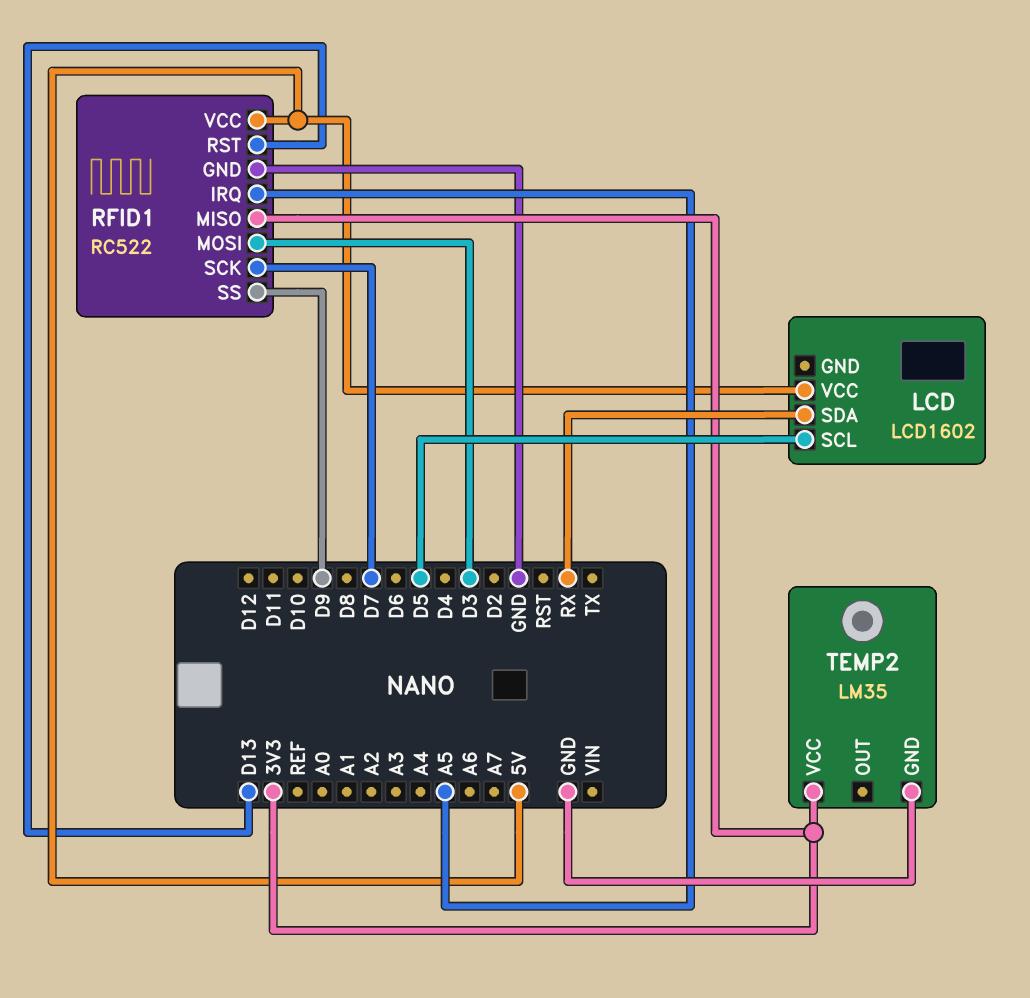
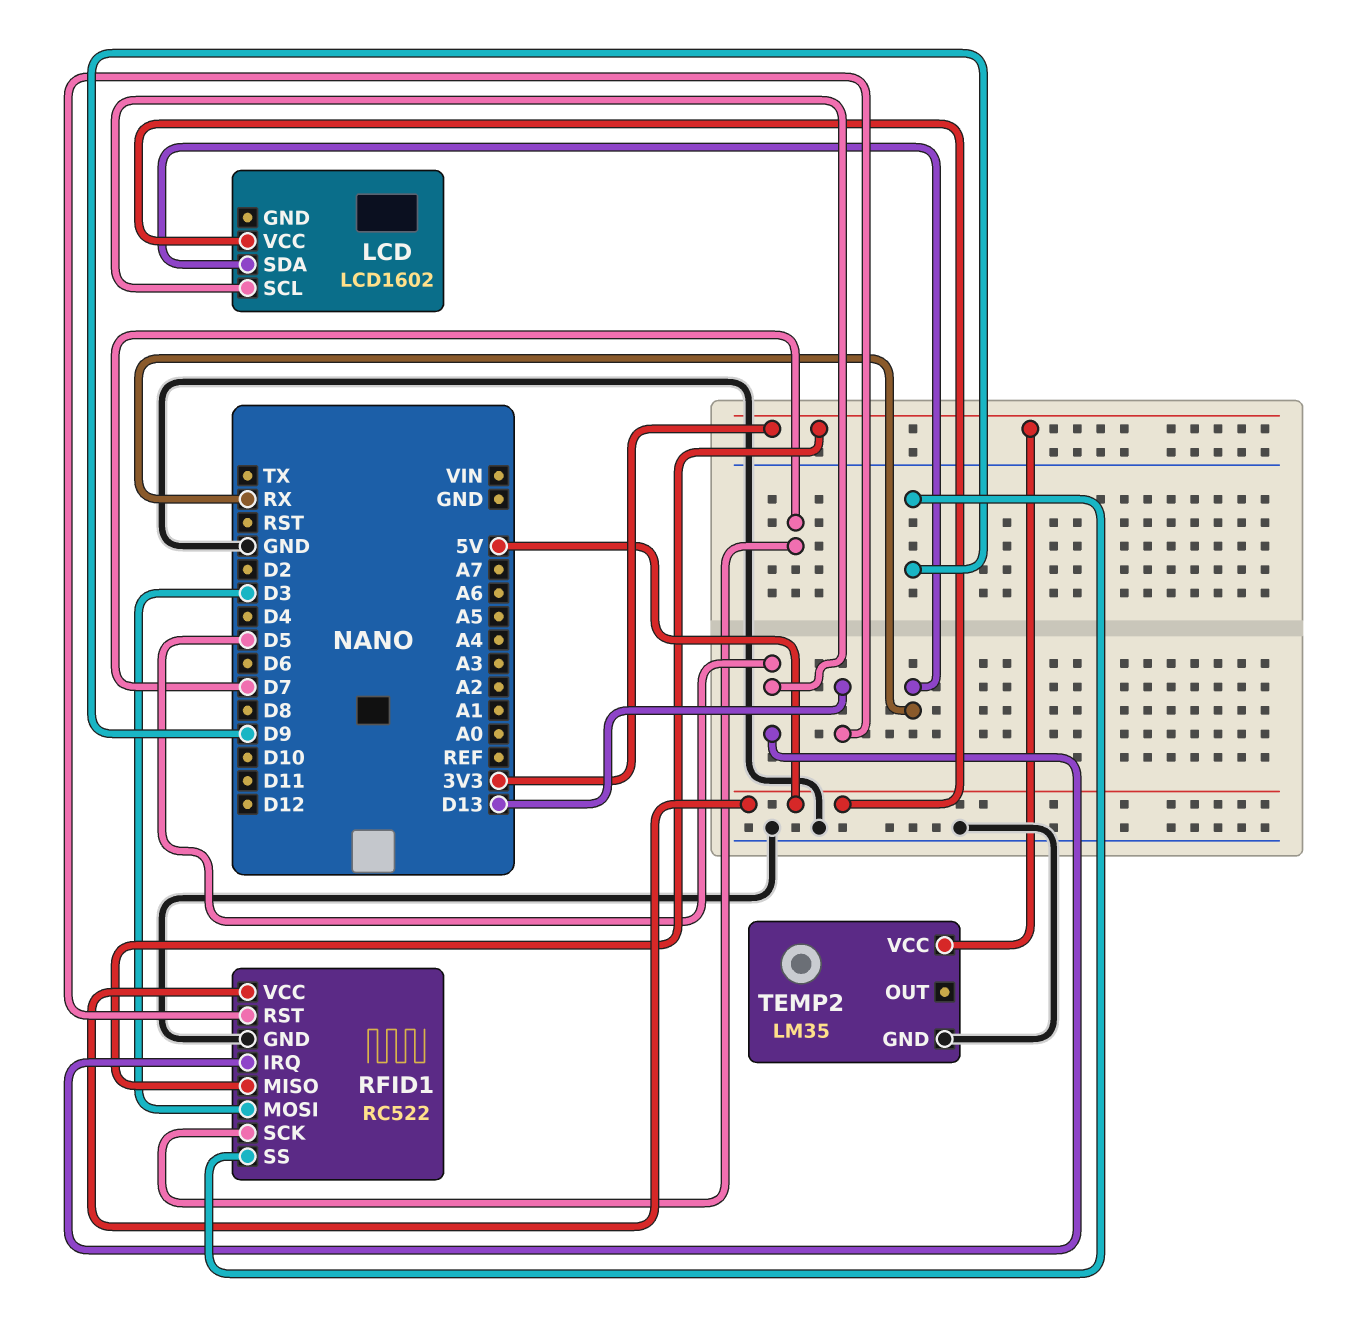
RFID1 pin IRQ: A5 -> D5

